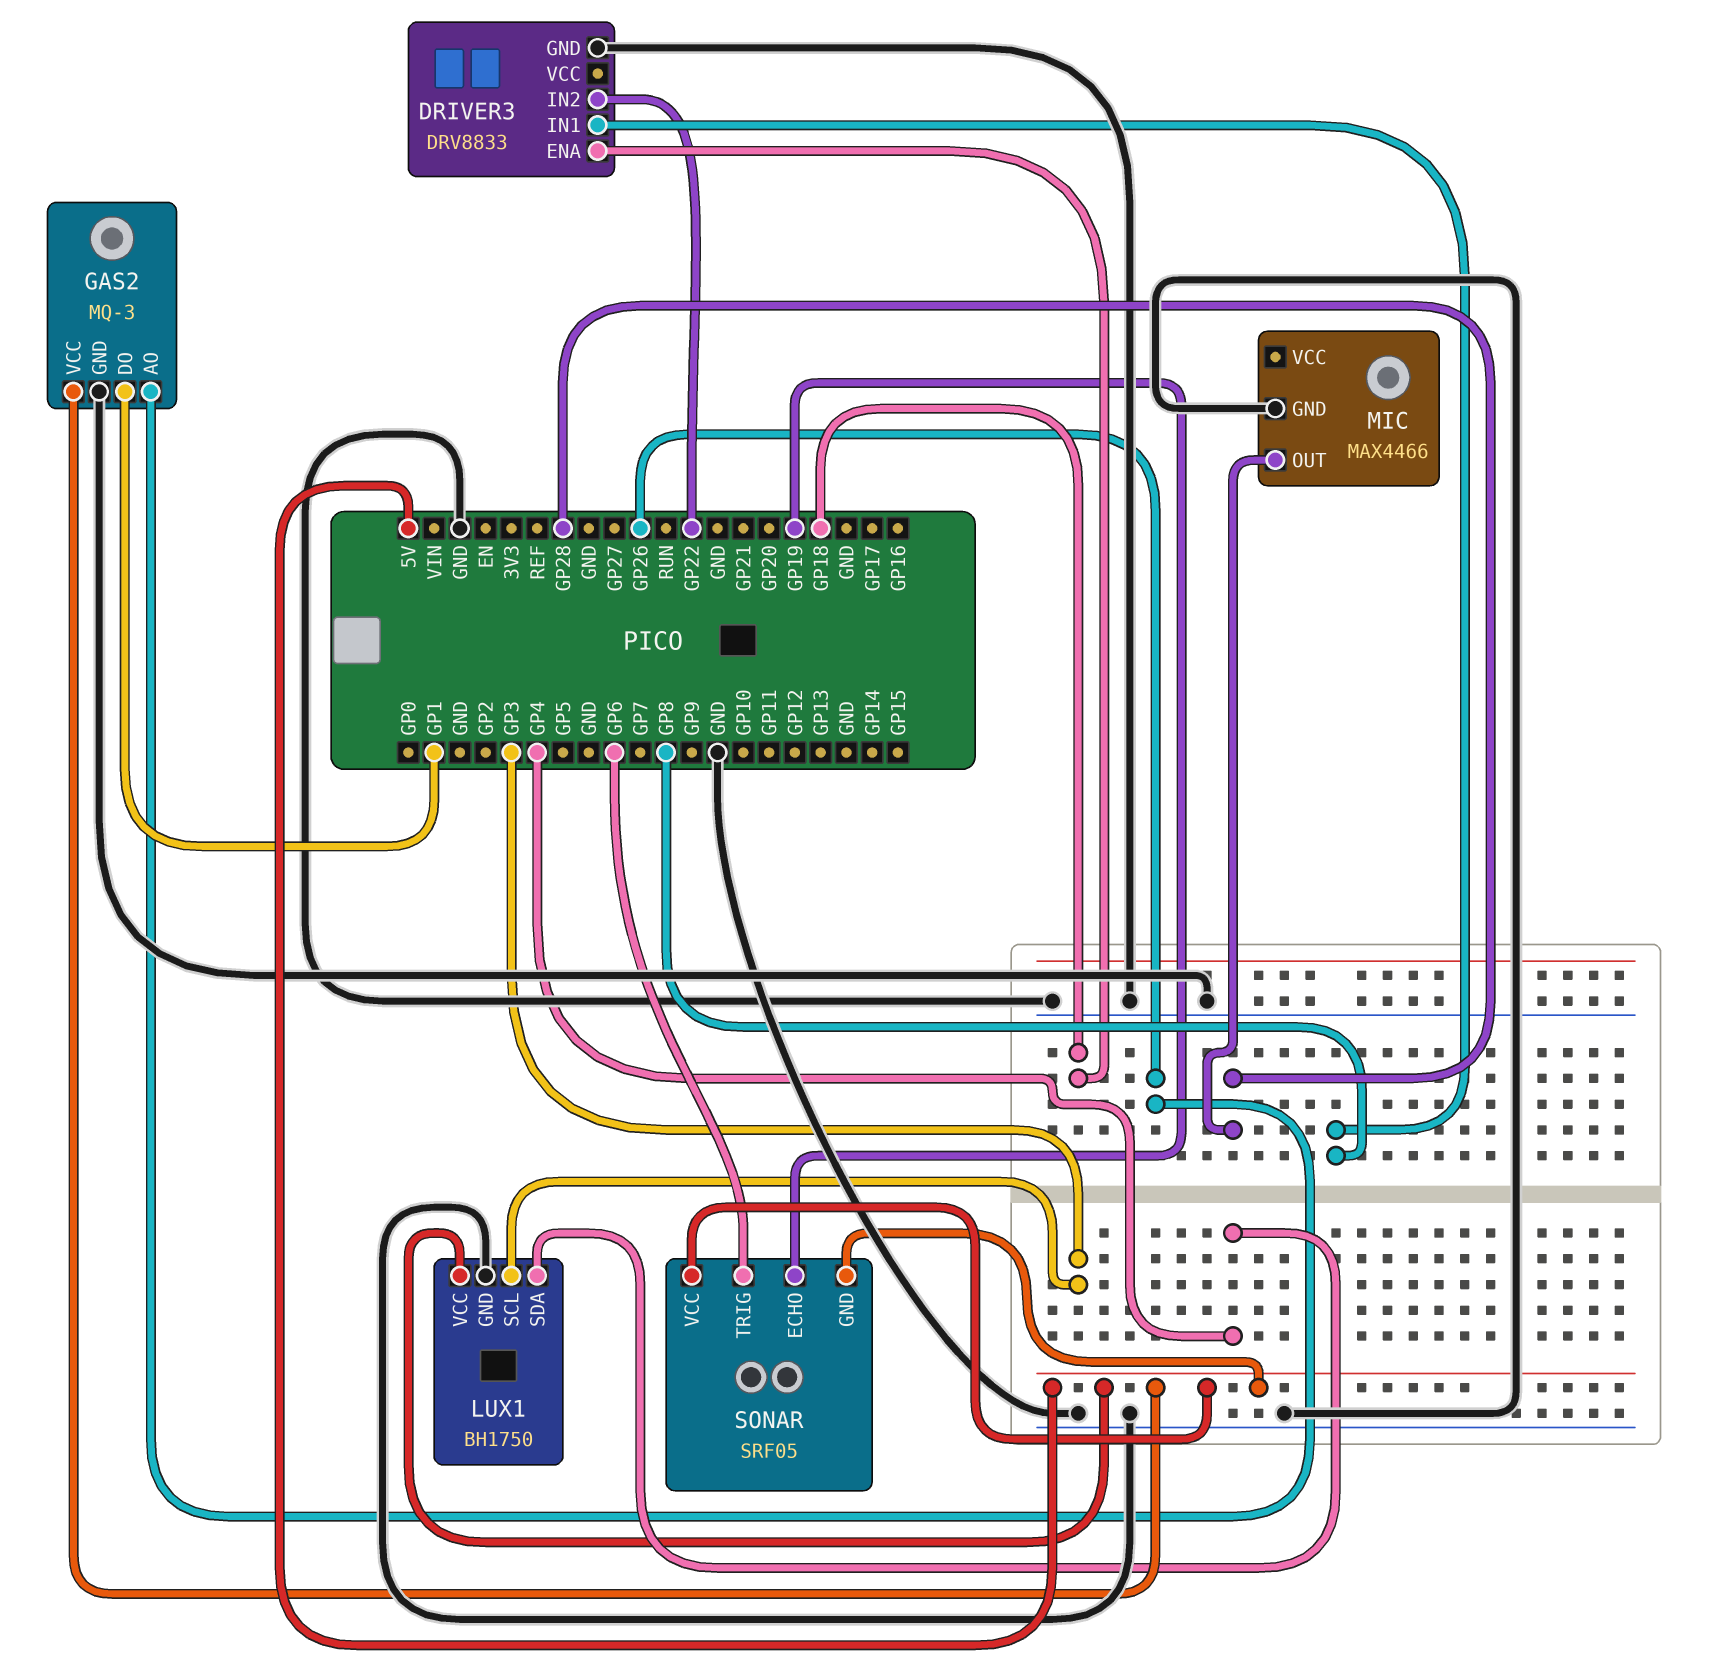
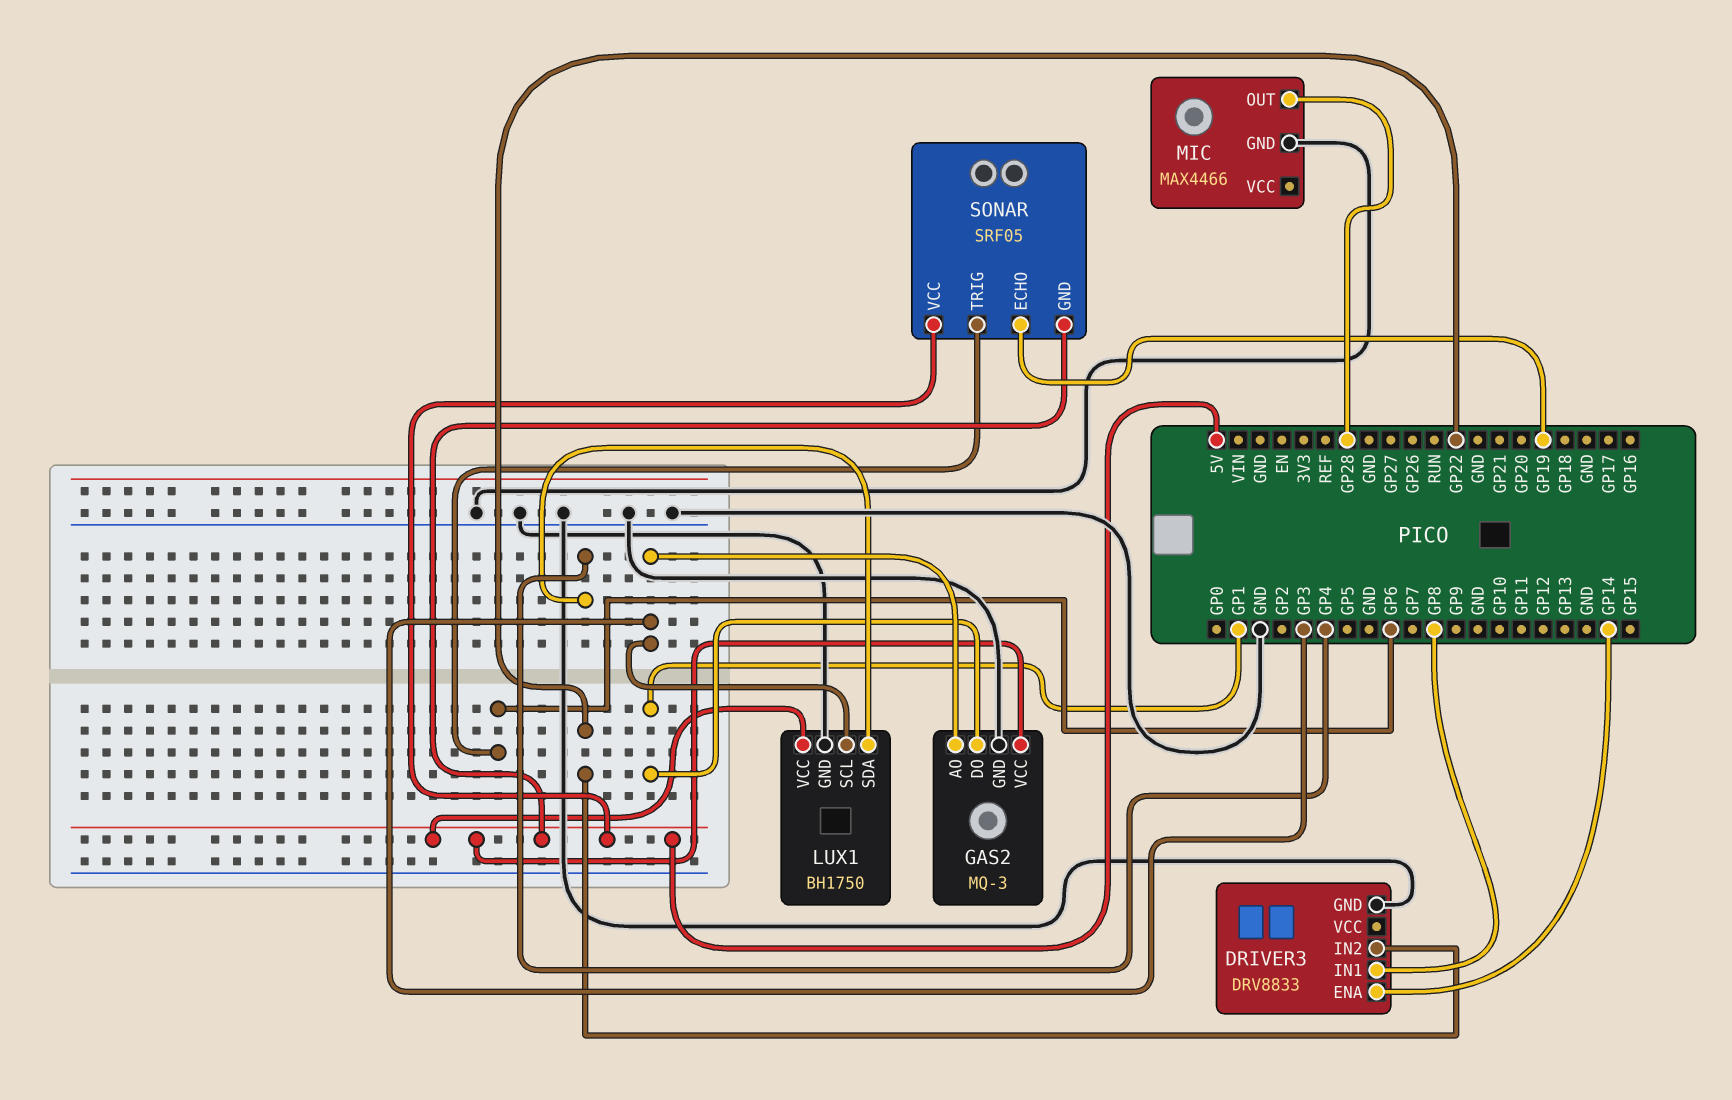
DRIVER3 pin ENA: GP18 -> GP14
GAS2 pin AO: GP26 -> GP3

